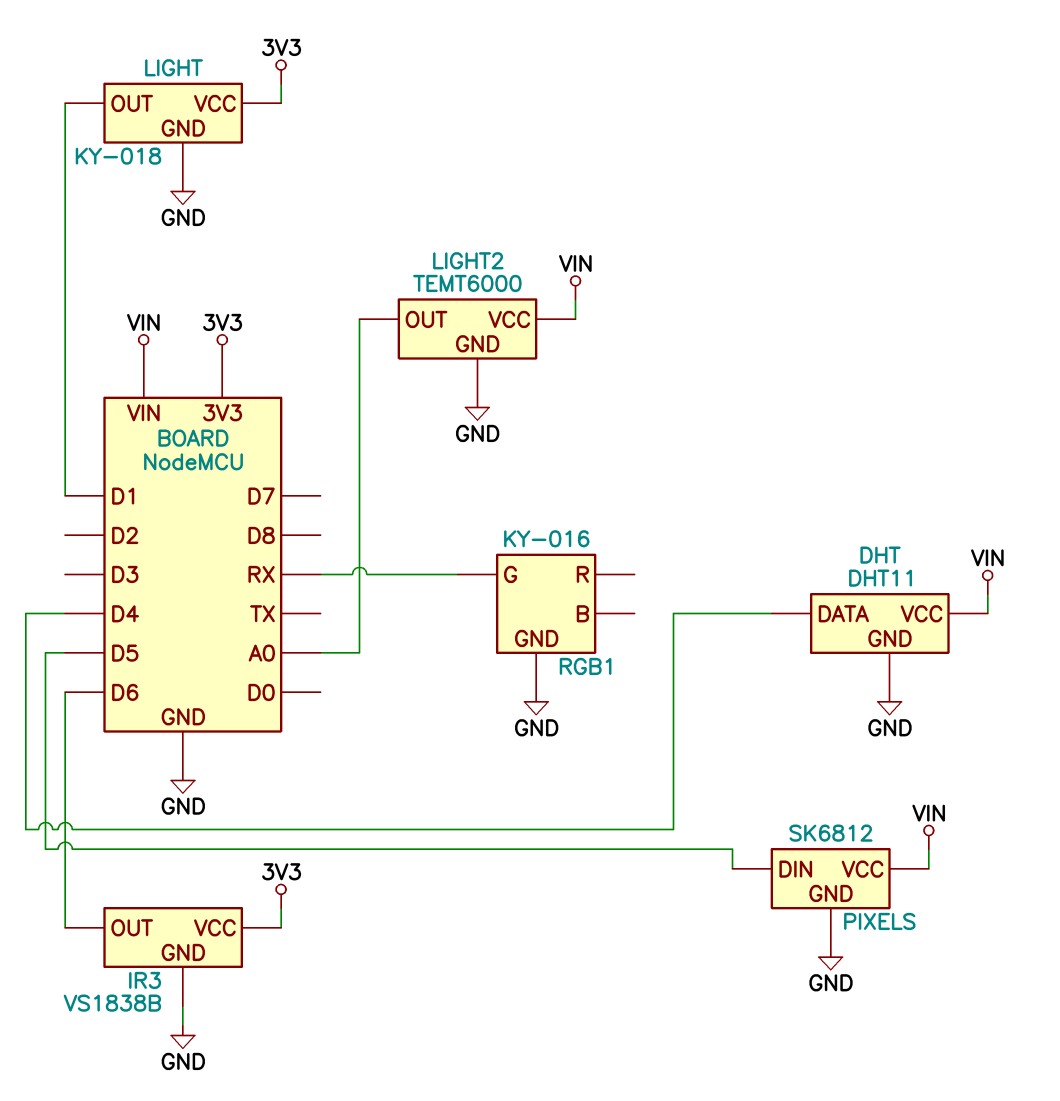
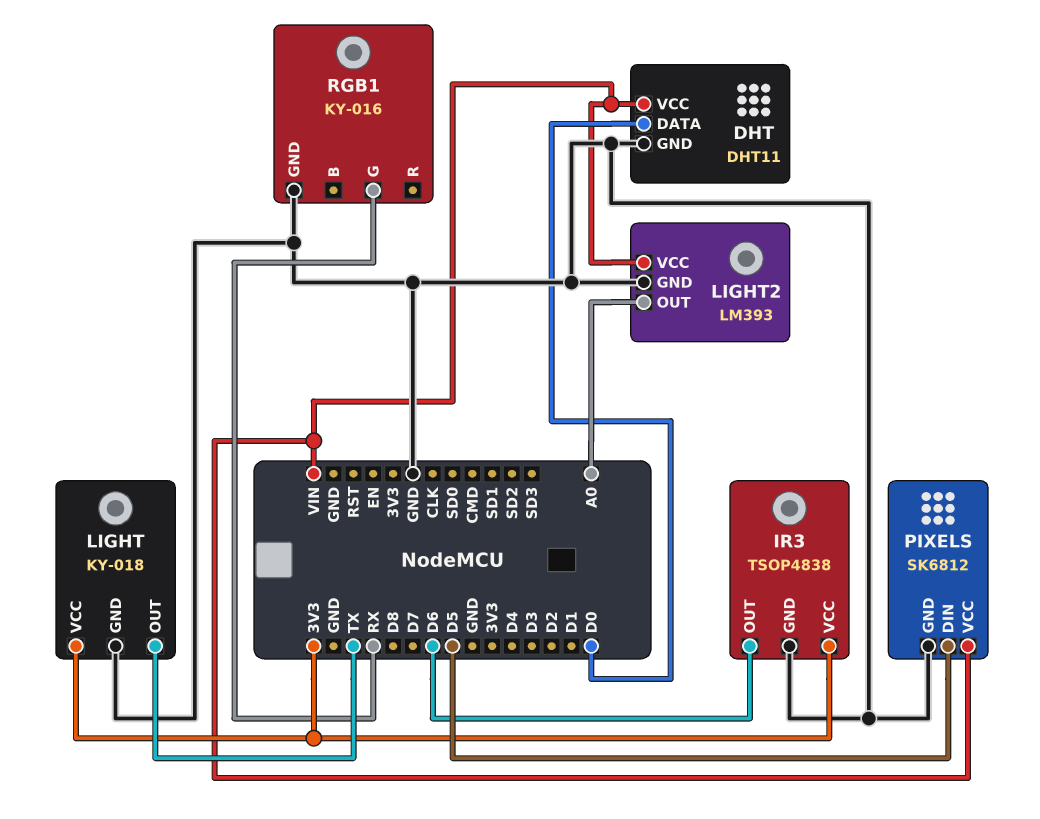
DHT pin DATA: D4 -> D0
IR3: VS1838B -> TSOP4838
LIGHT pin OUT: D1 -> TX
LIGHT2: TEMT6000 -> LM393

